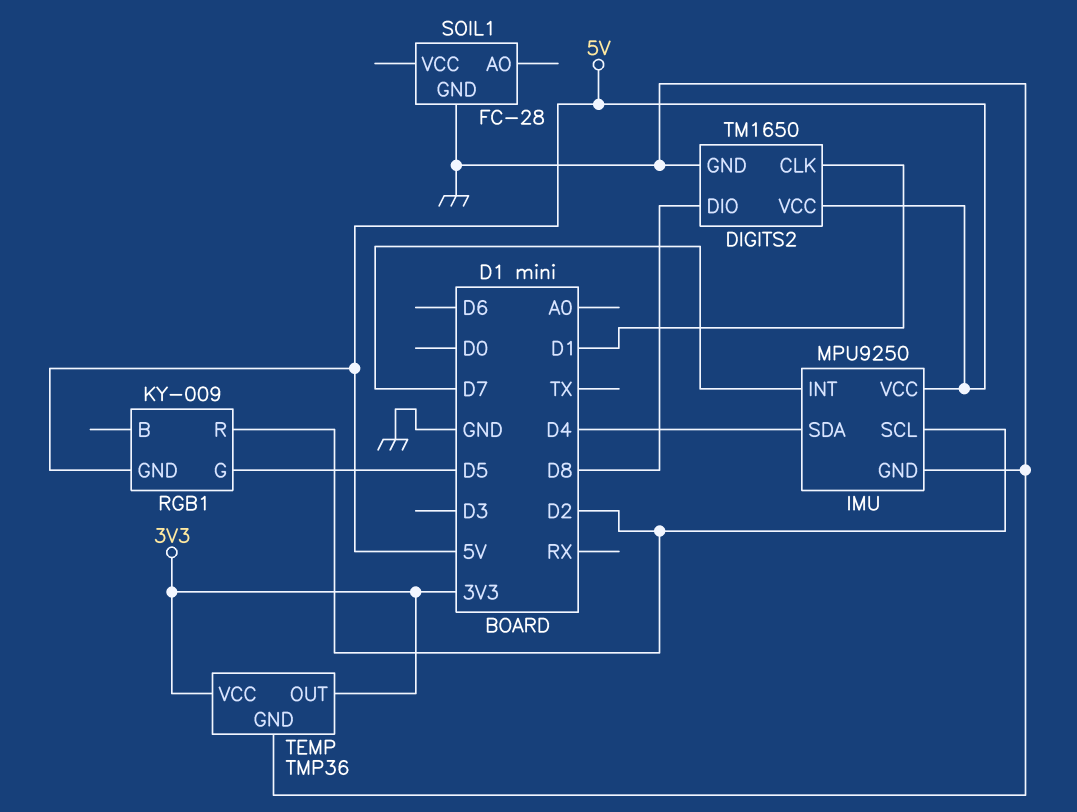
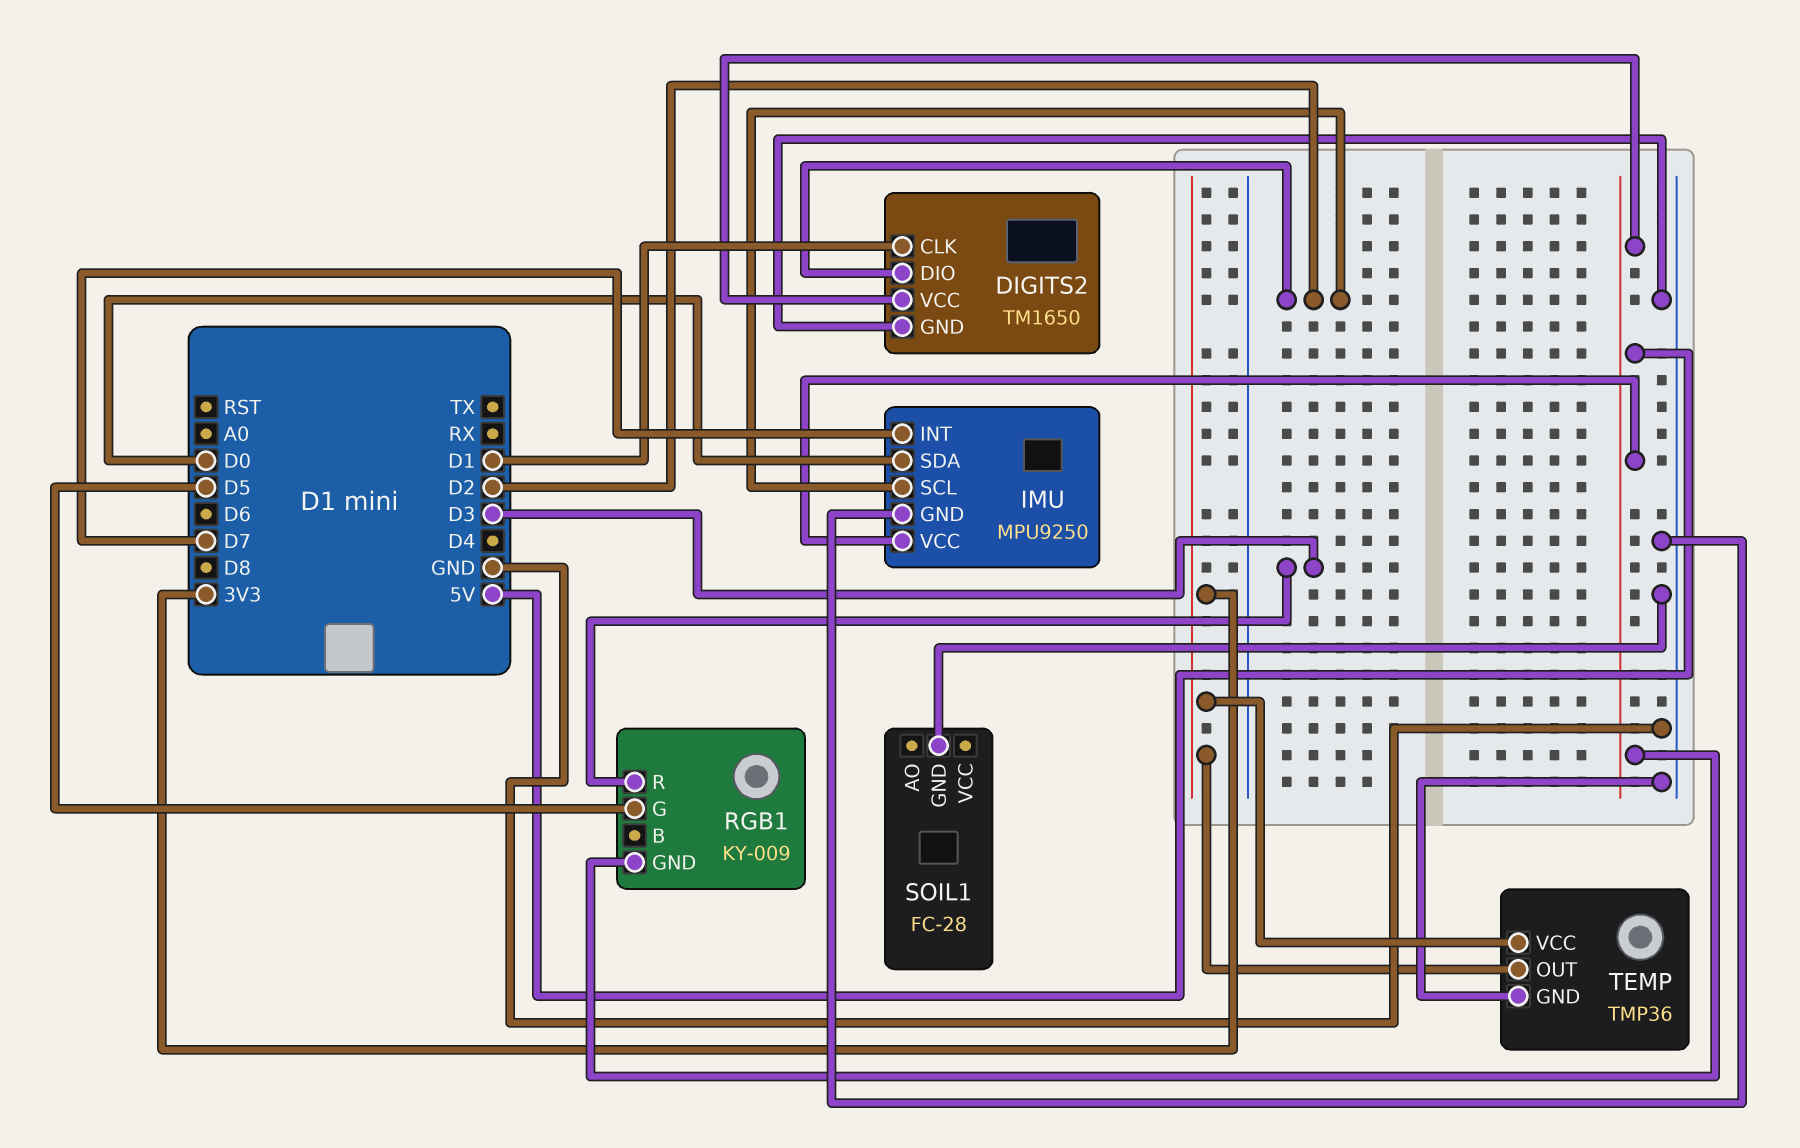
DIGITS2 pin DIO: D8 -> D2
IMU pin SDA: D4 -> D0
RGB1 pin R: D2 -> D3

